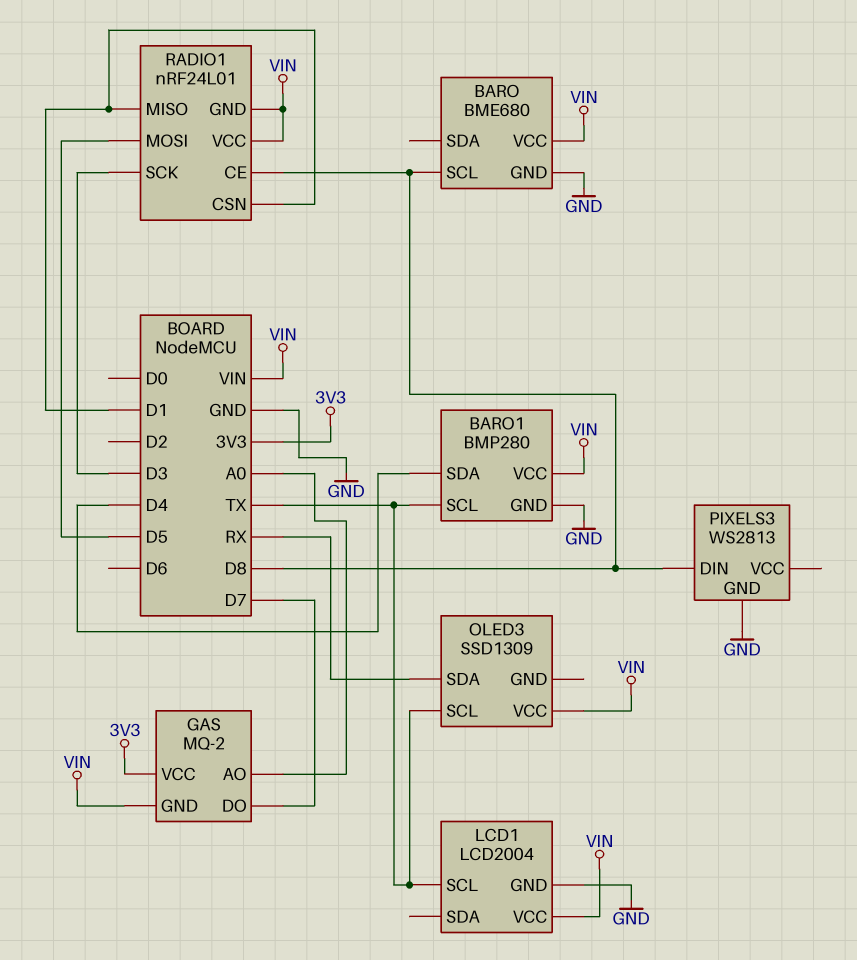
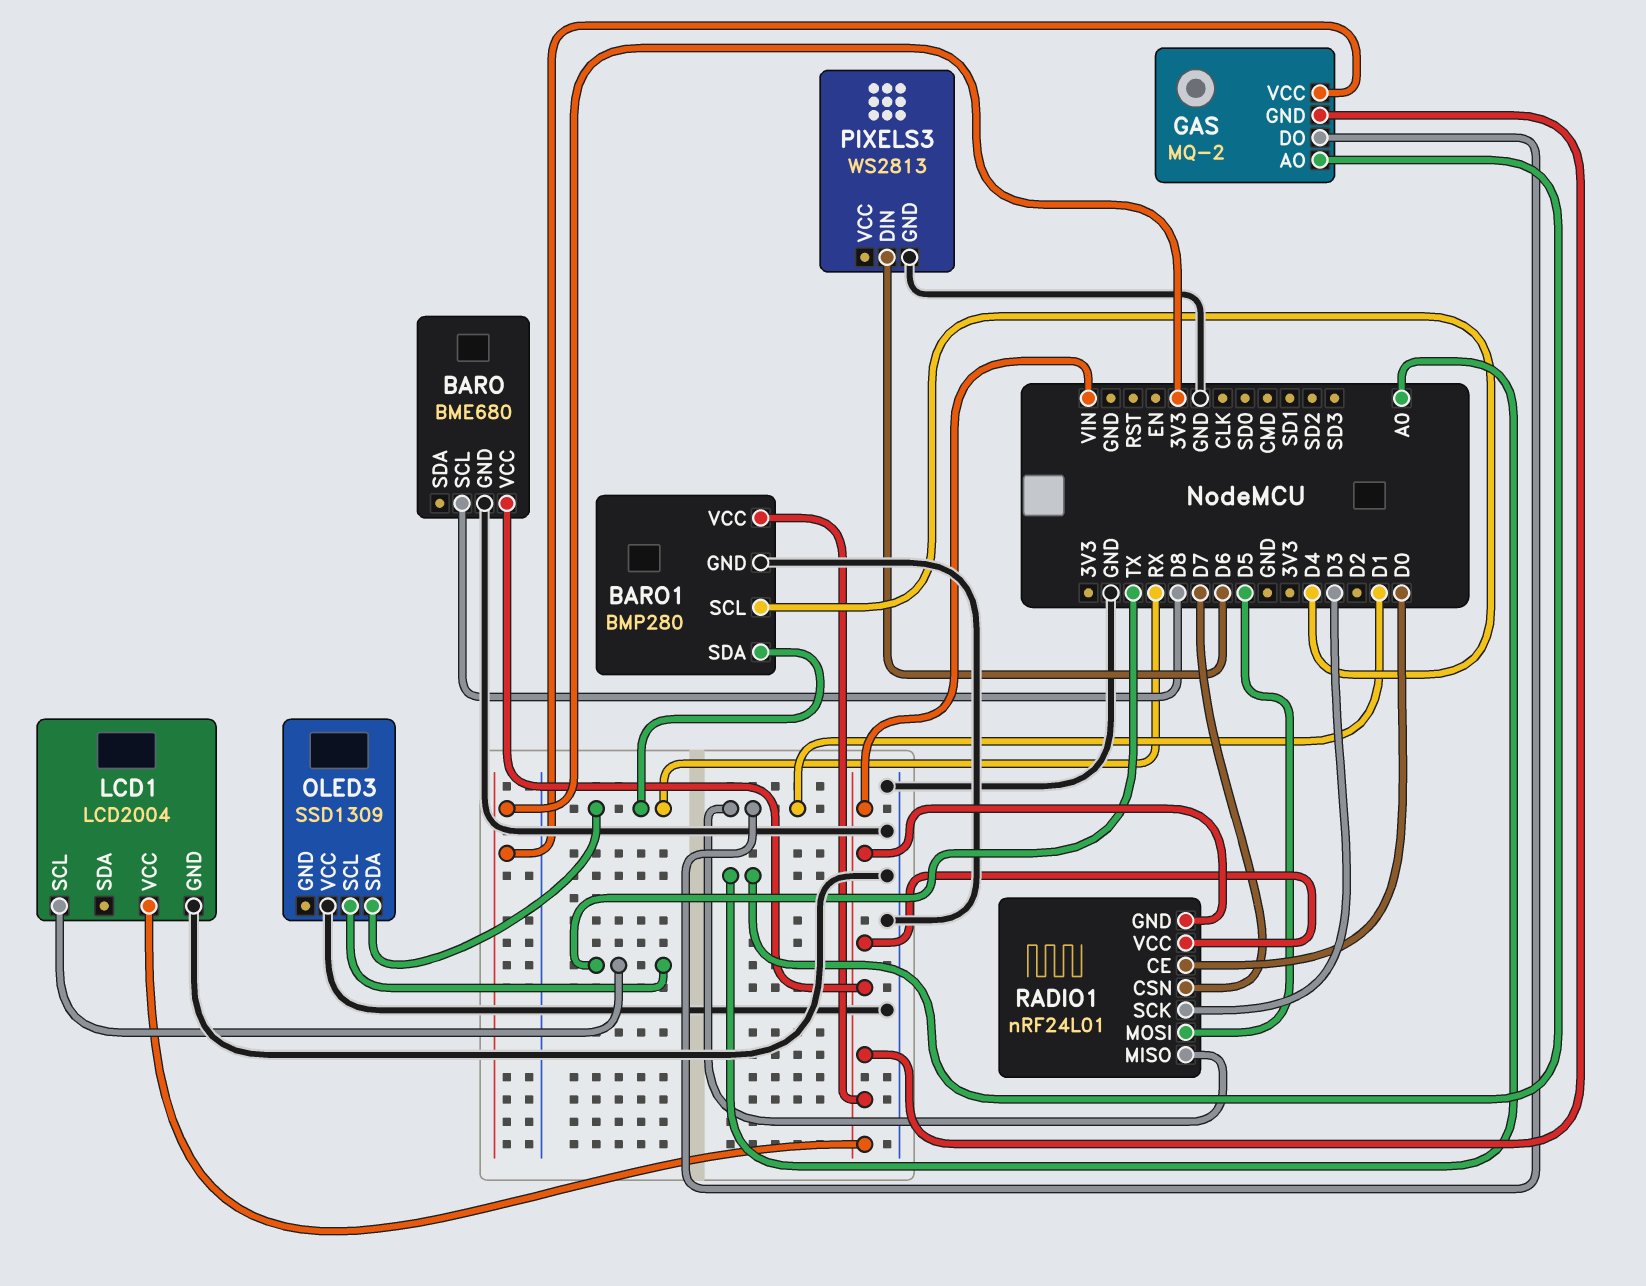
BARO1 pin SCL: TX -> D4
BARO1 pin SDA: D4 -> RX
GAS pin DO: D7 -> D1
OLED3 pin VCC: VIN -> GND
PIXELS3 pin DIN: D8 -> D6
RADIO1 pin CE: D8 -> D0
RADIO1 pin CSN: D1 -> D7

